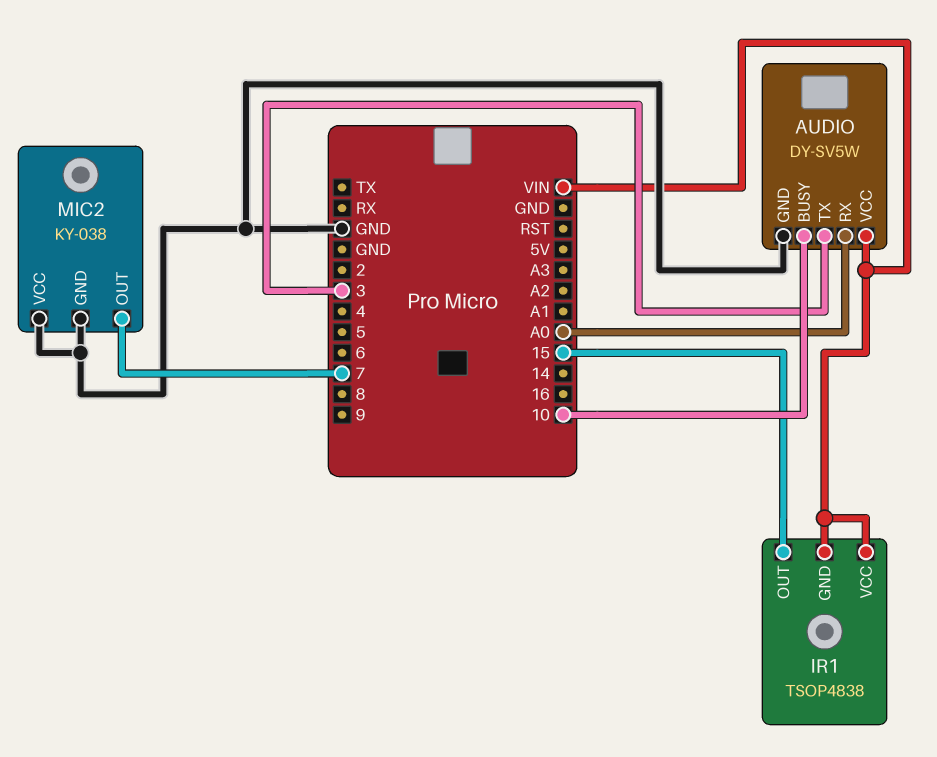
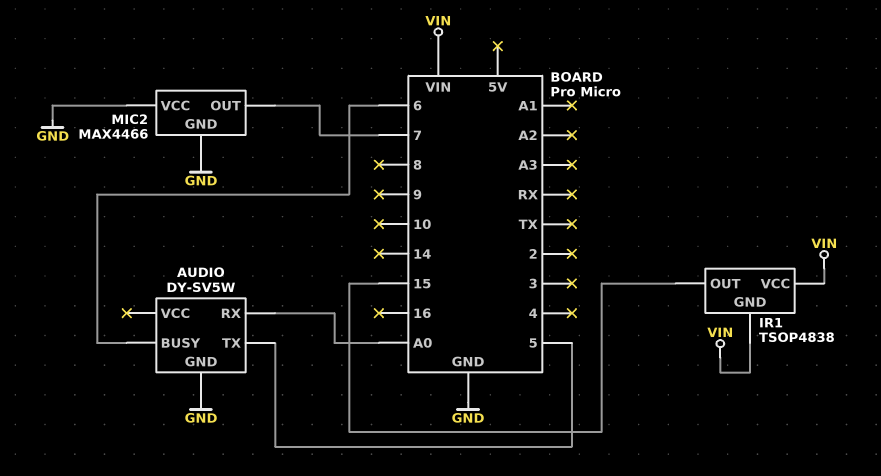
AUDIO pin BUSY: 10 -> 6
AUDIO pin TX: 3 -> 5
AUDIO pin VCC: VIN -> none
MIC2: KY-038 -> MAX4466

